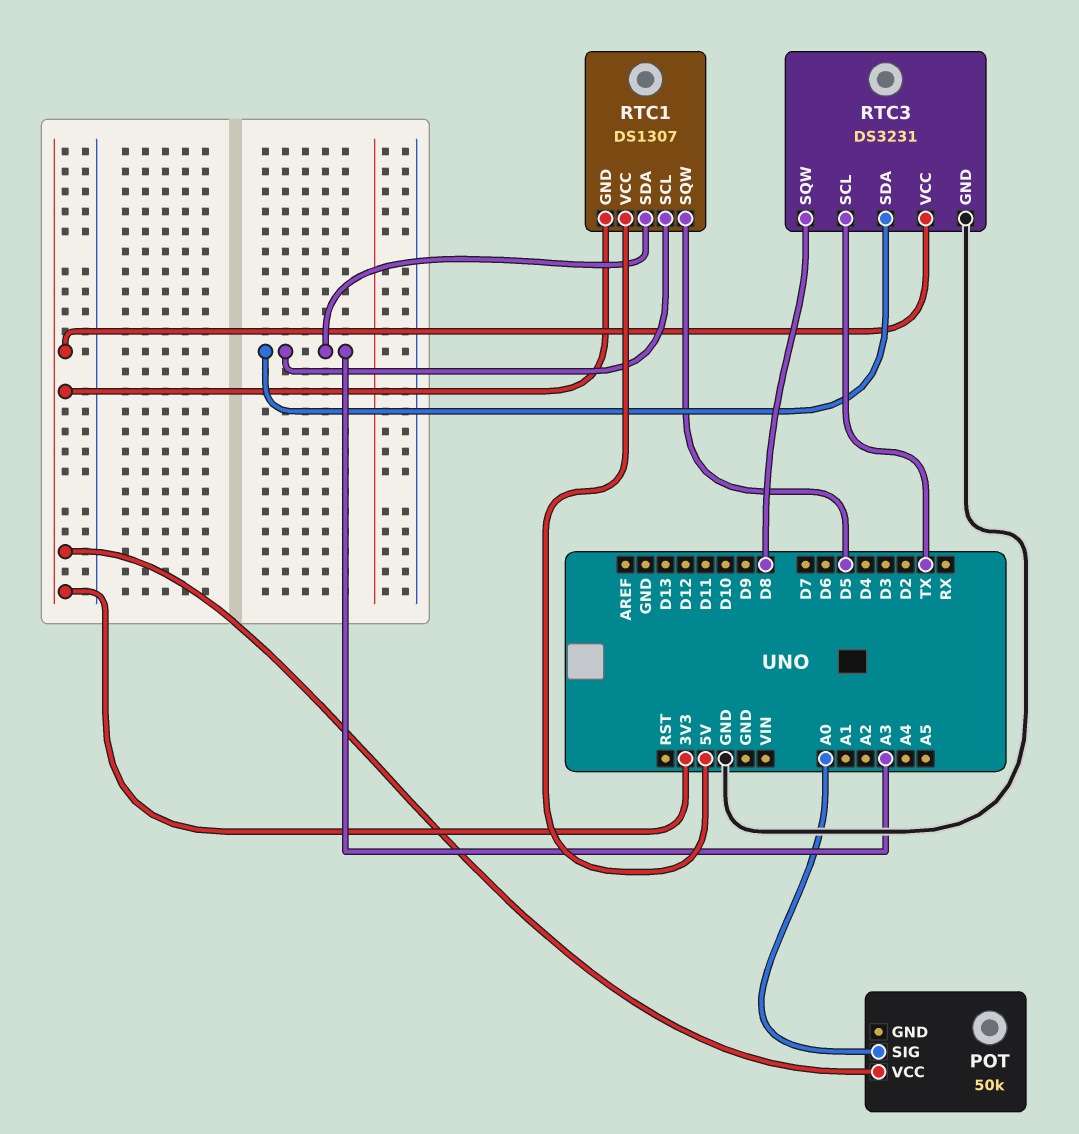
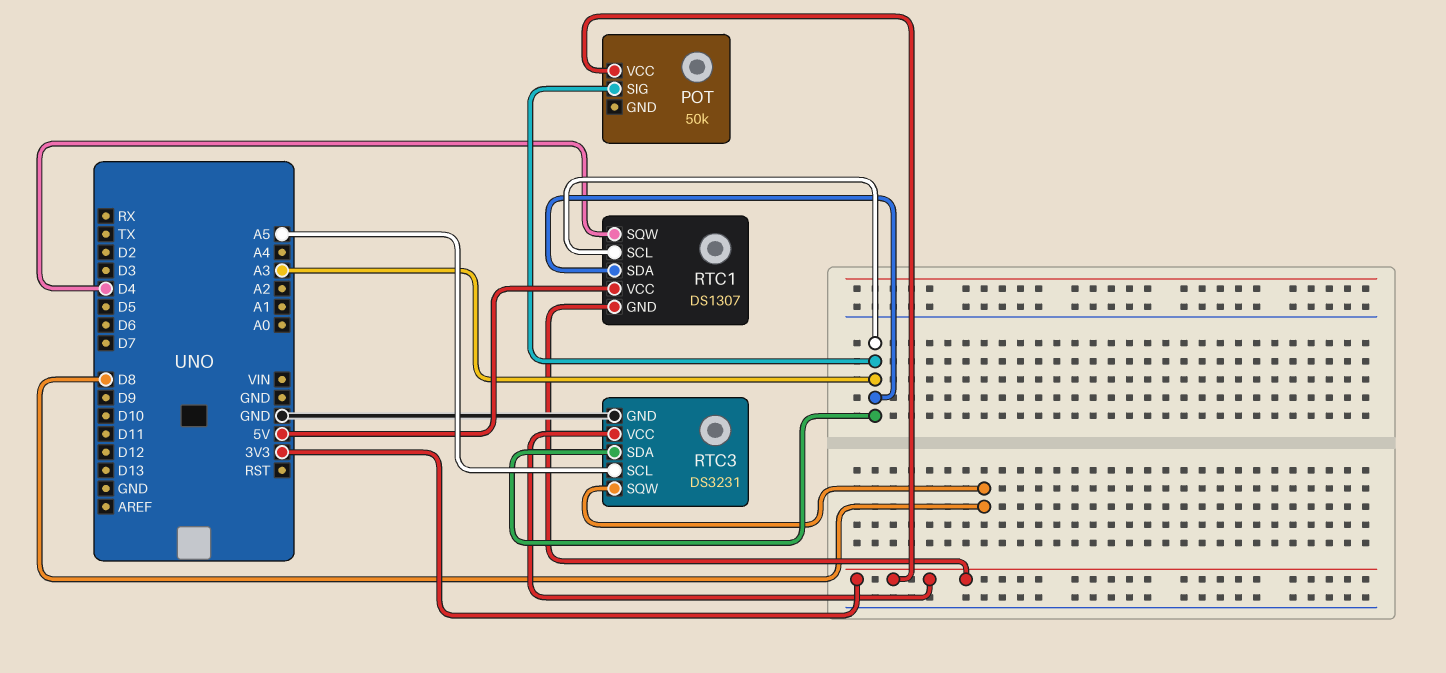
POT pin SIG: A0 -> A3
RTC1 pin SQW: D5 -> D4
RTC3 pin SCL: TX -> A5

